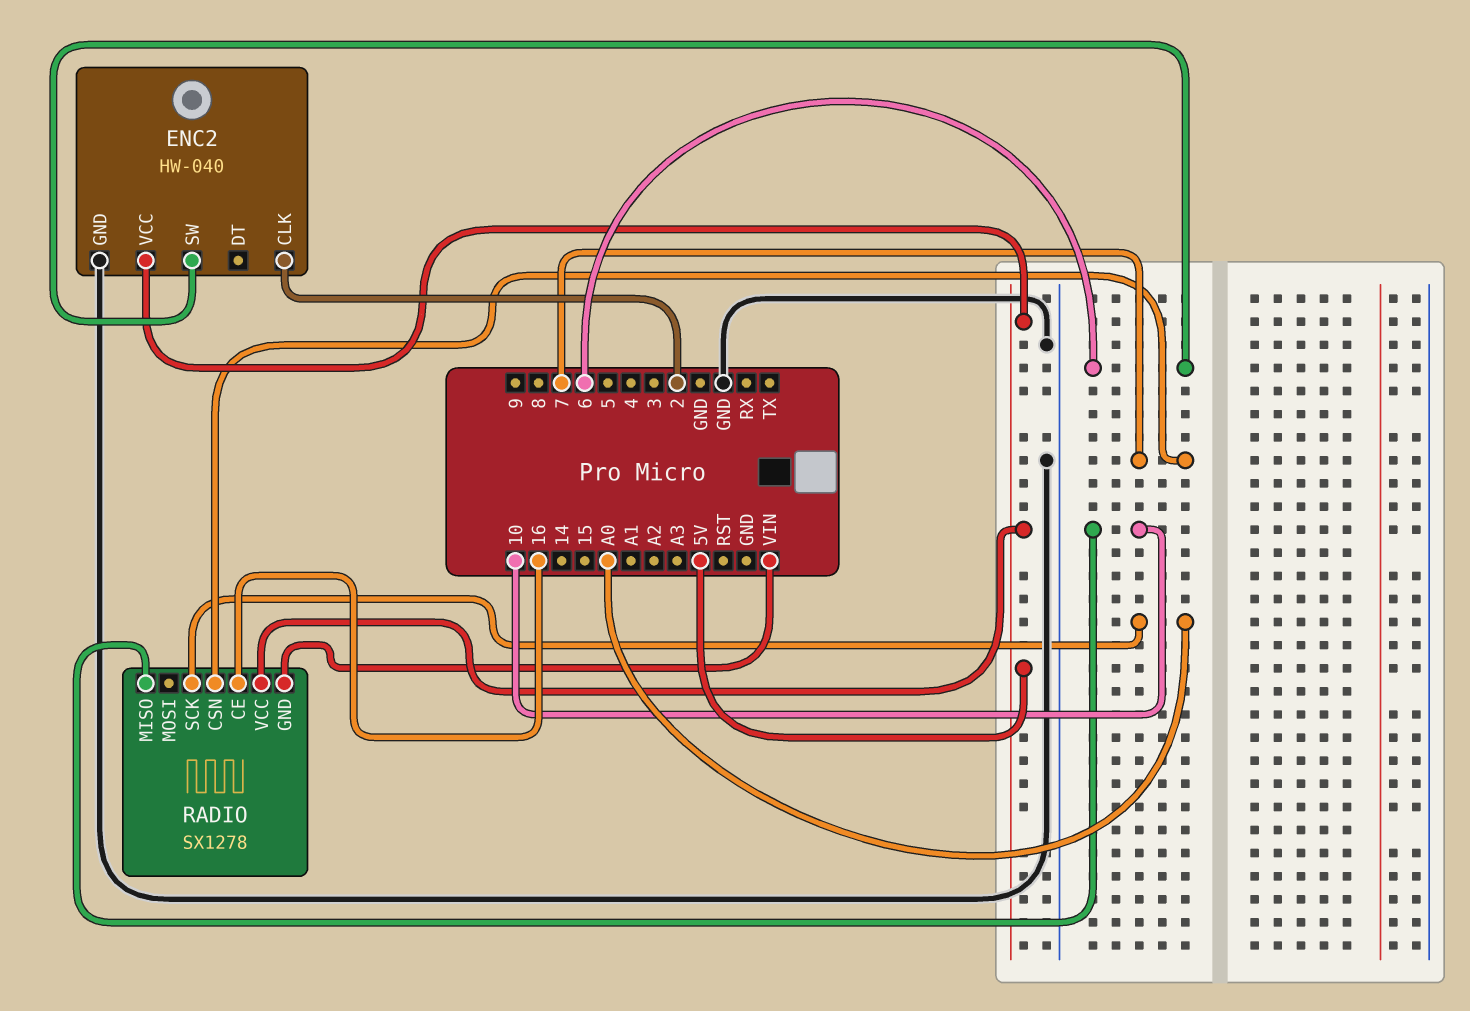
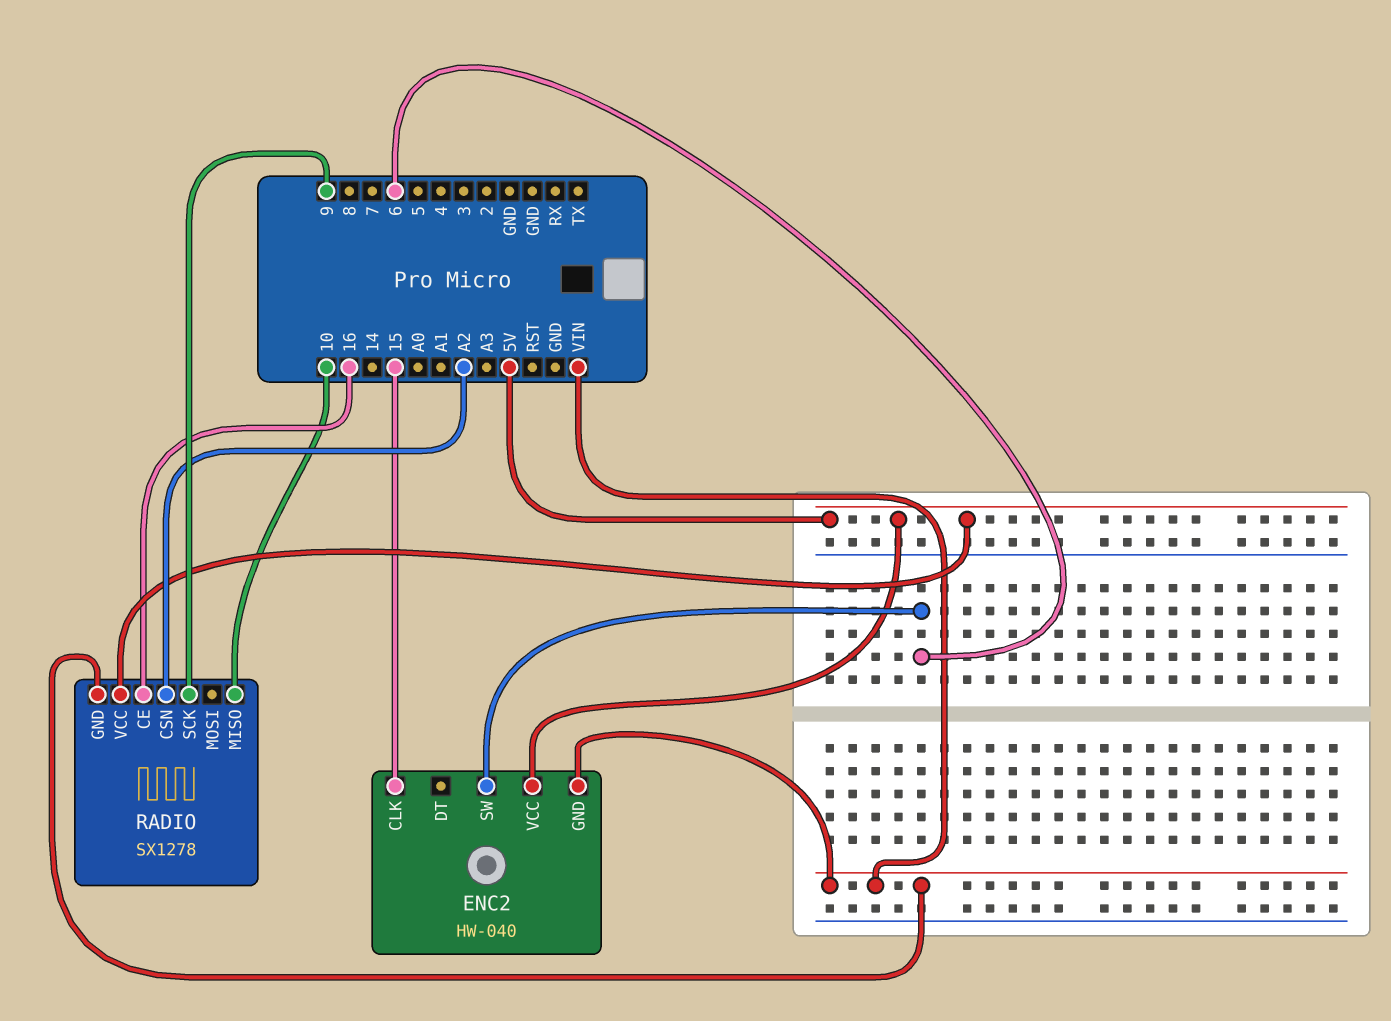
ENC2 pin CLK: 2 -> 15
ENC2 pin GND: GND -> VIN
RADIO pin CSN: 7 -> A2
RADIO pin SCK: A0 -> 9

